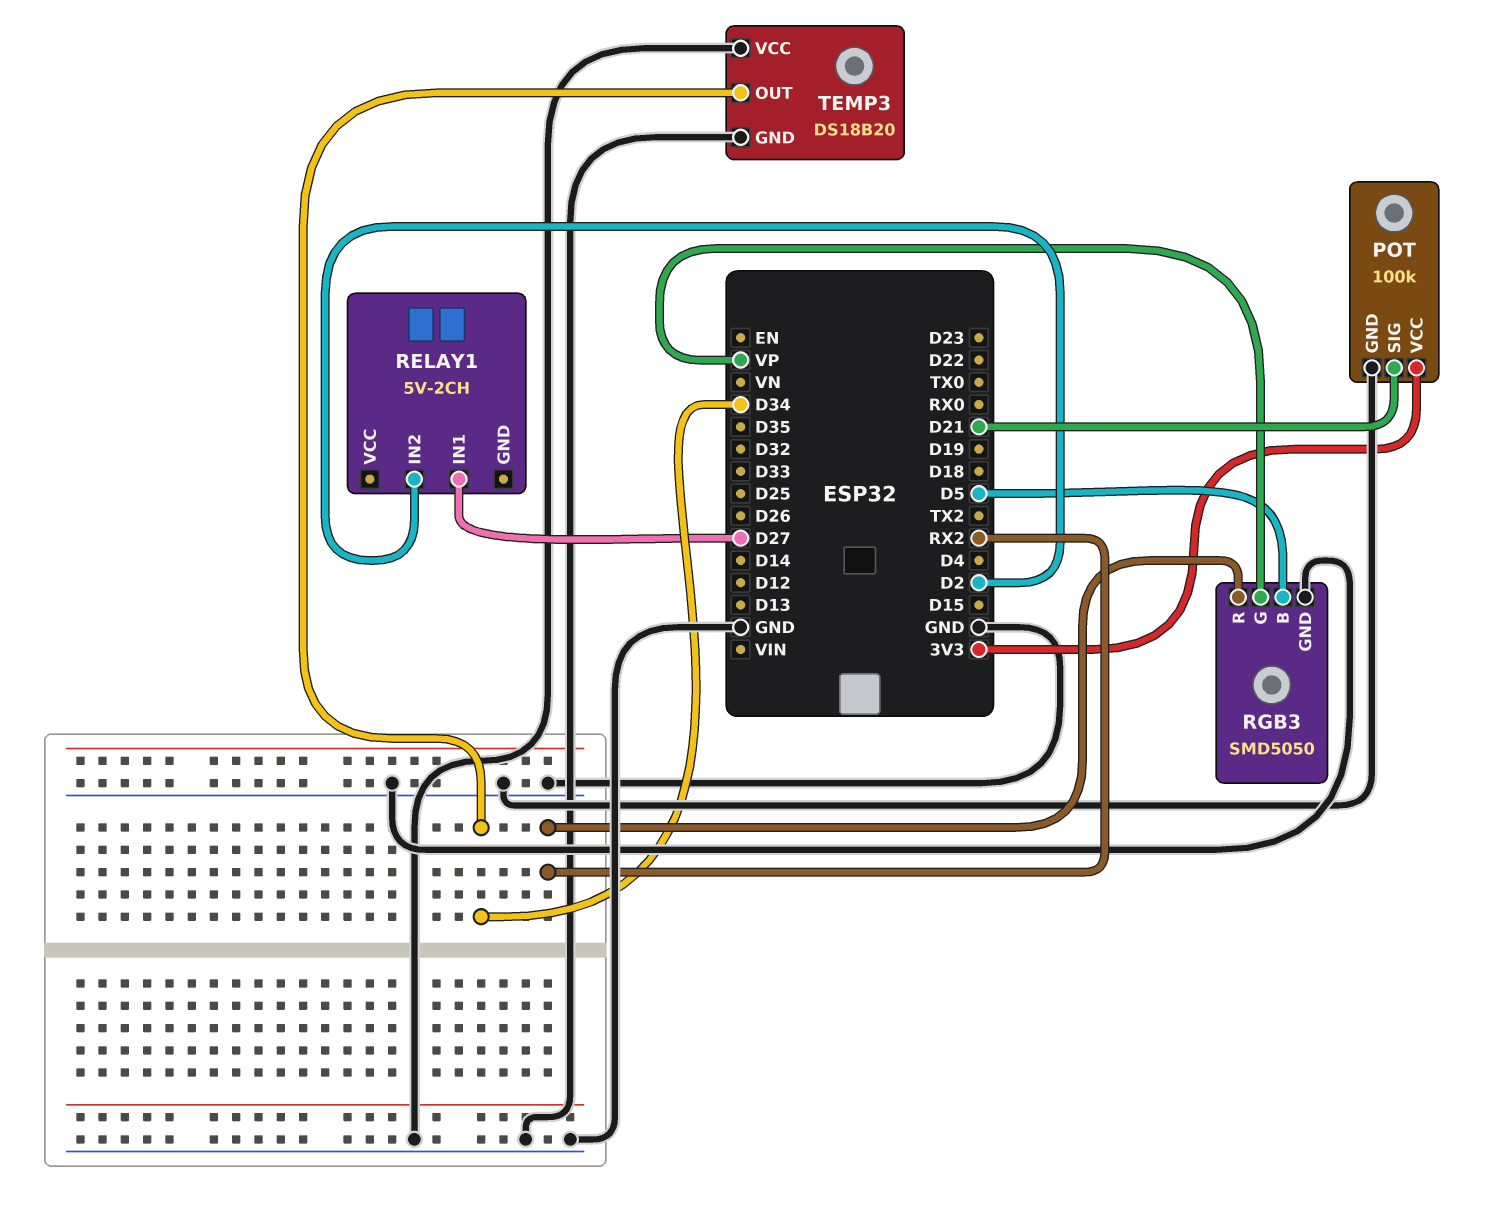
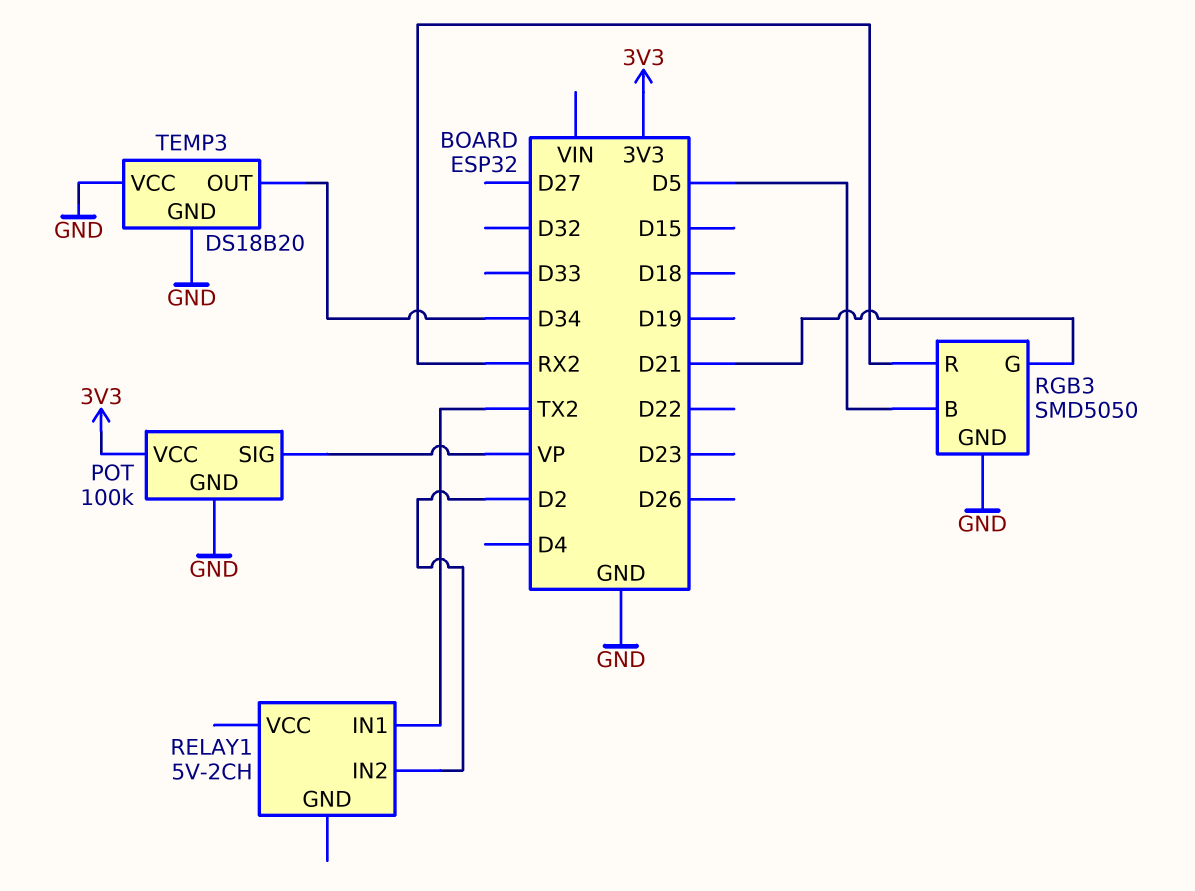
POT pin SIG: D21 -> VP
RELAY1 pin IN1: D27 -> TX2
RGB3 pin G: VP -> D21

